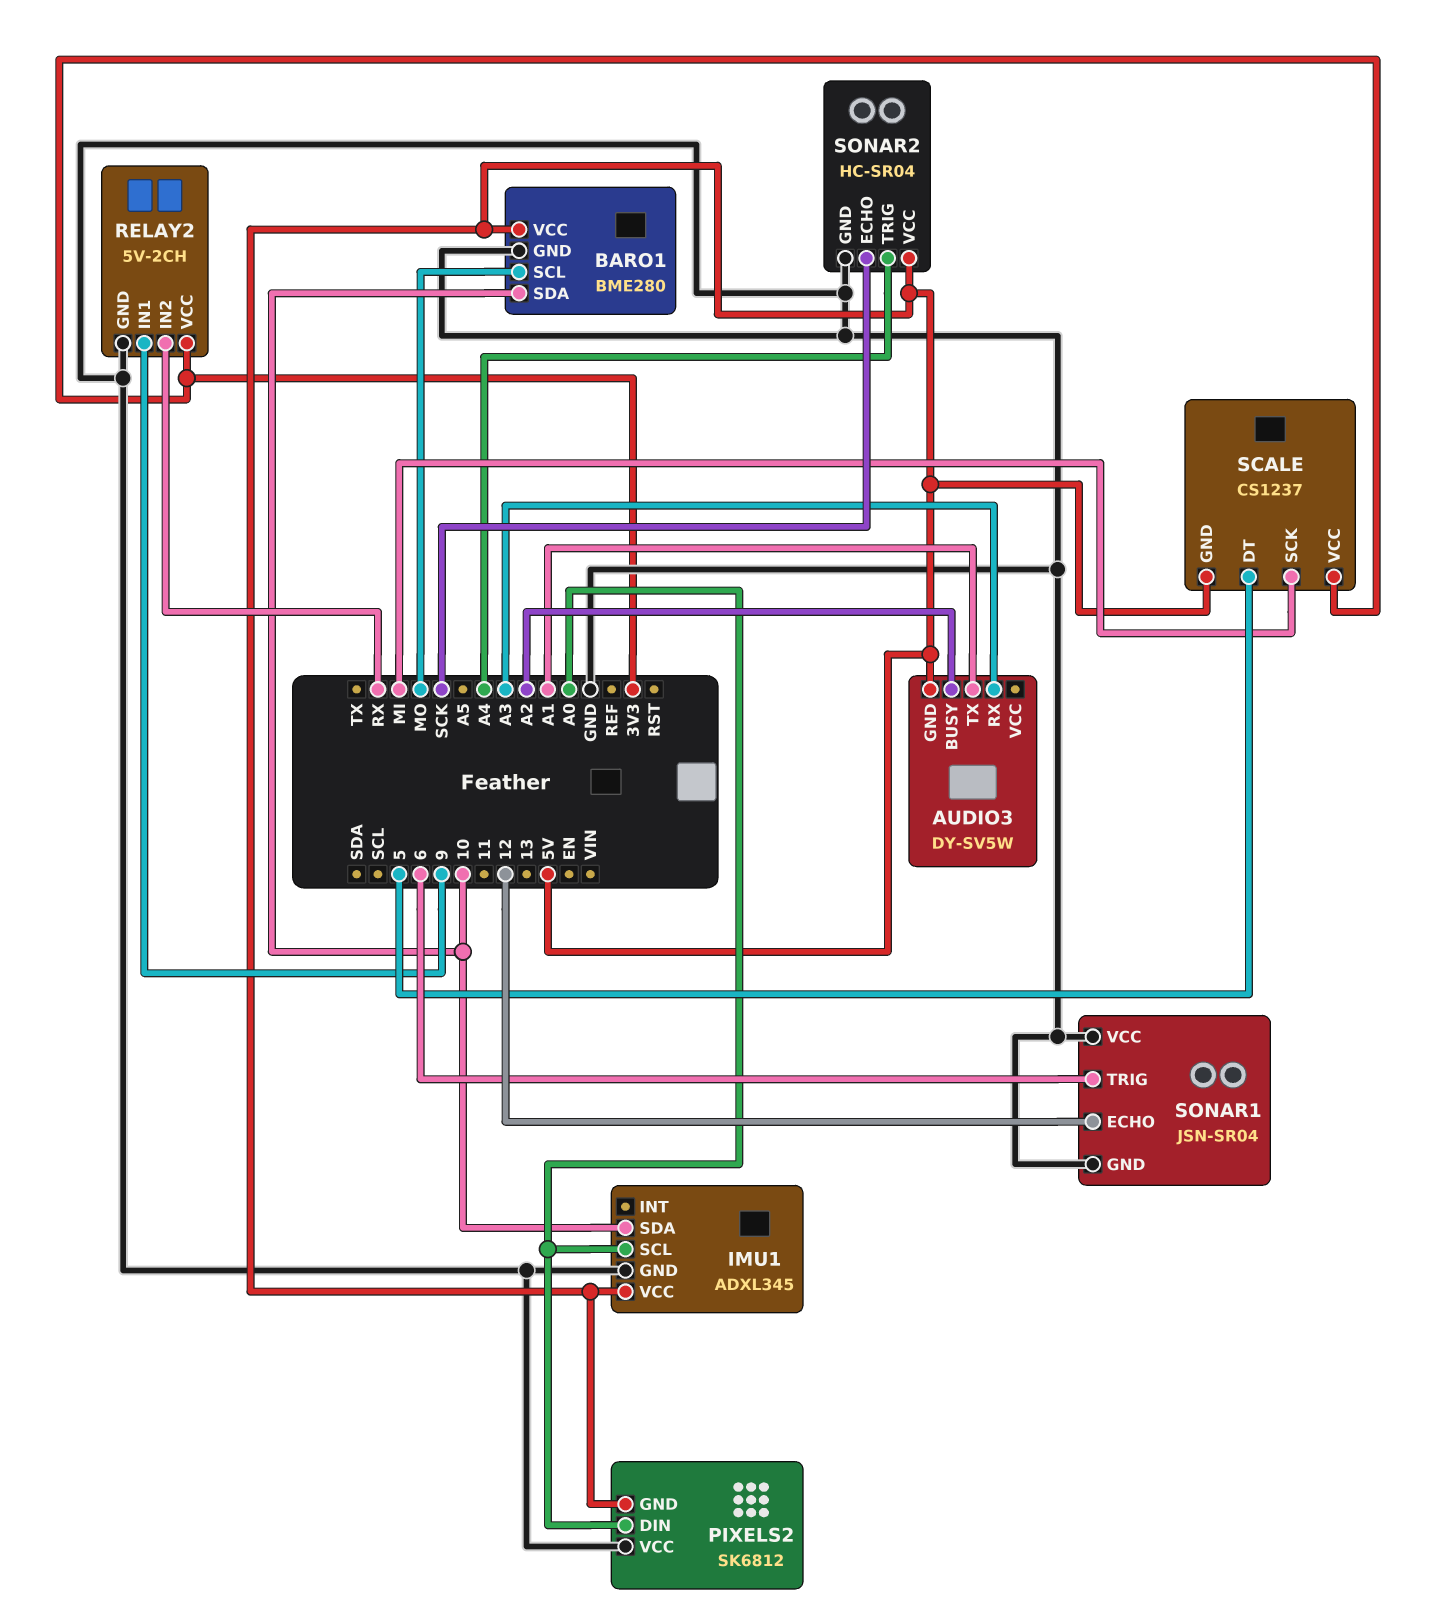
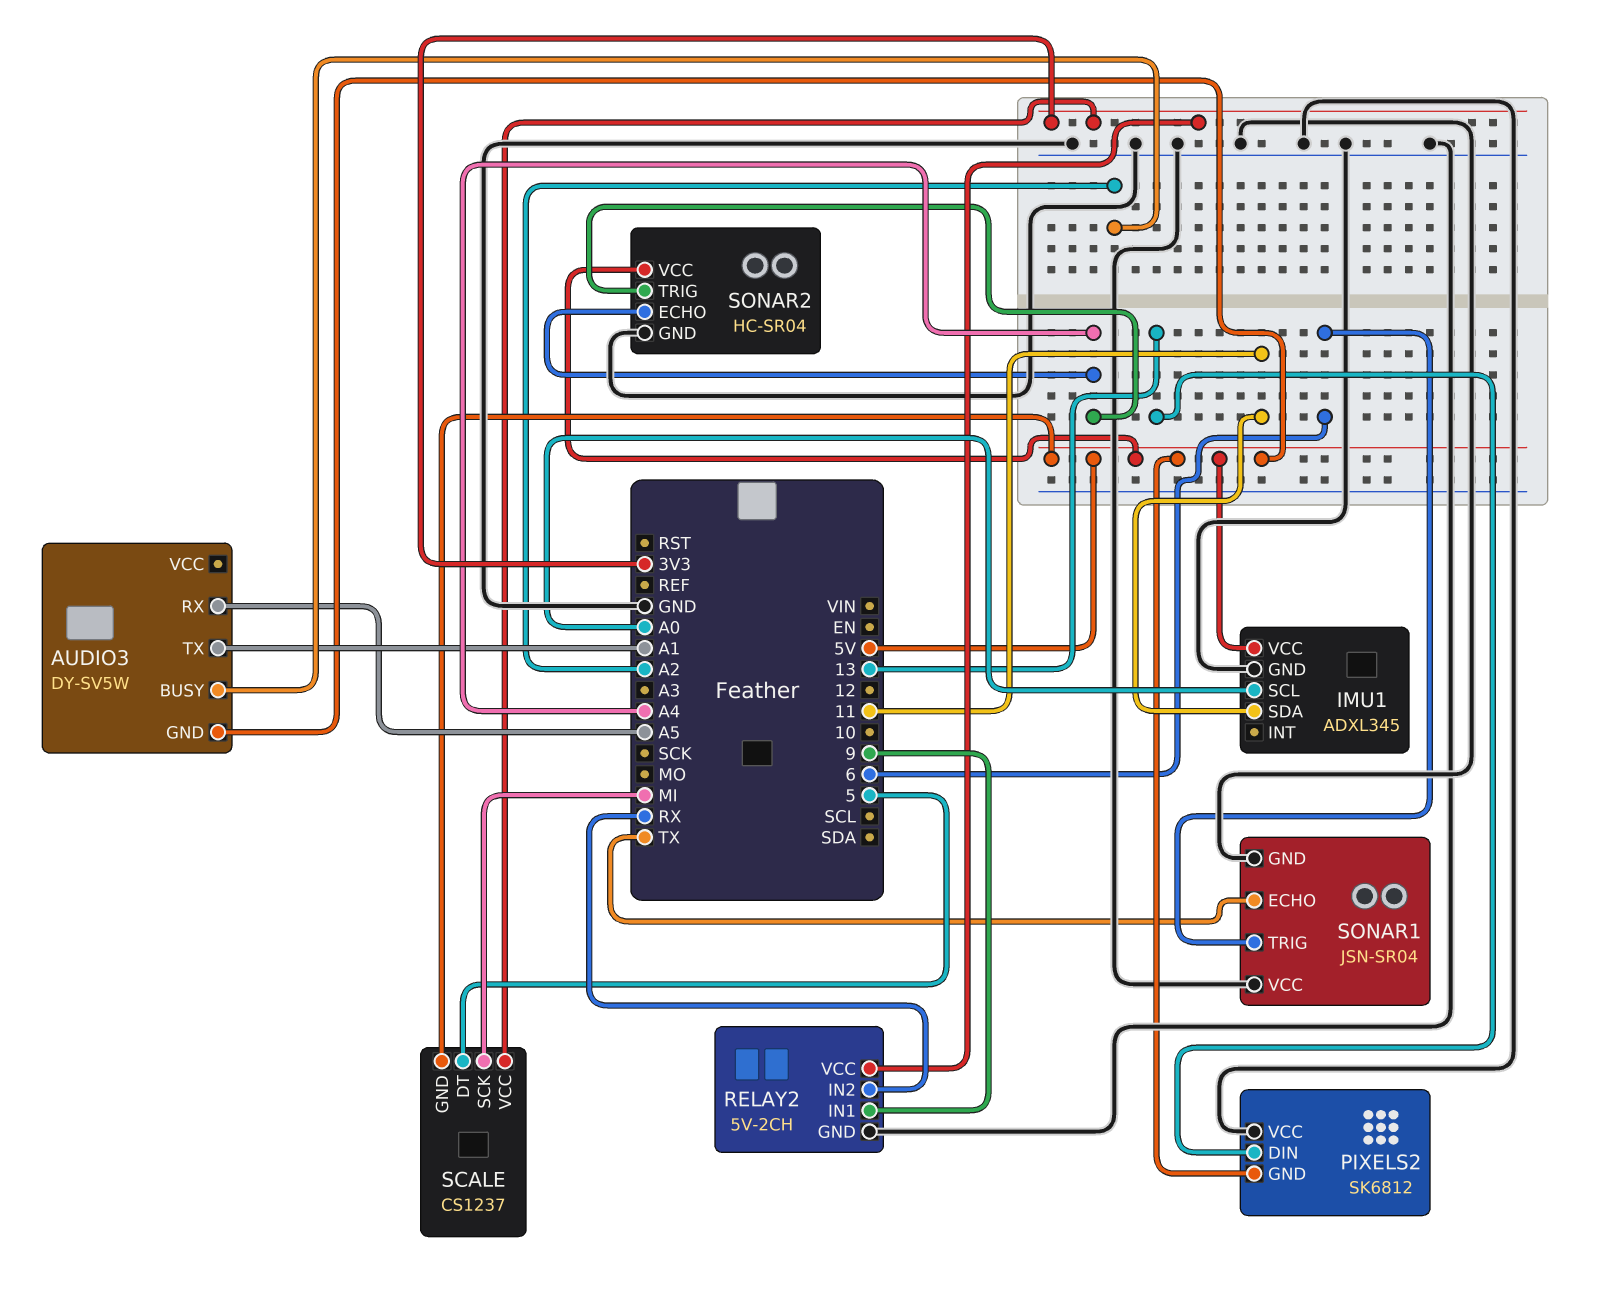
AUDIO3 pin RX: A3 -> A5
BARO1: BME280 -> none
BARO1 pin GND: GND -> none
BARO1 pin SCL: MO -> none
BARO1 pin SDA: 10 -> none
BARO1 pin VCC: 5V -> none
IMU1 pin SDA: 10 -> 11
PIXELS2 pin DIN: A0 -> 13
SONAR1 pin ECHO: 12 -> TX
SONAR2 pin ECHO: SCK -> A4

